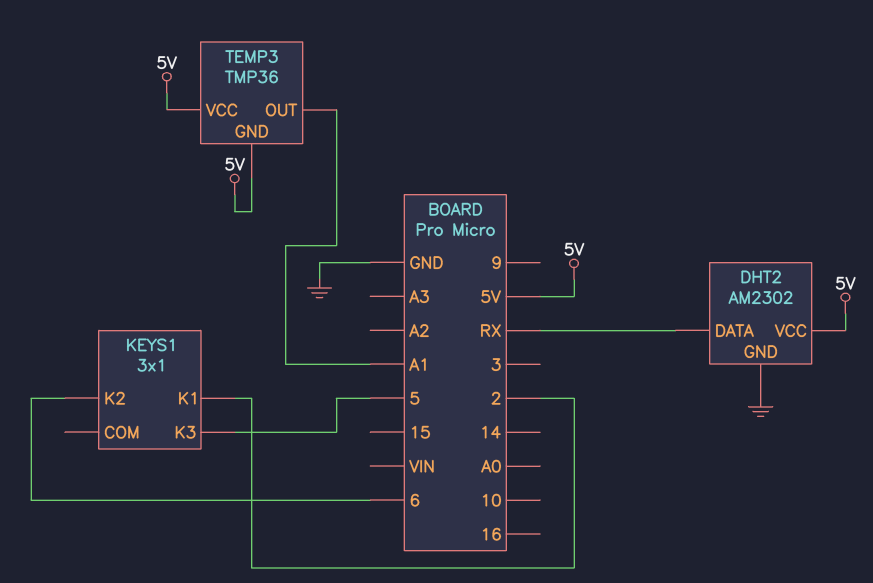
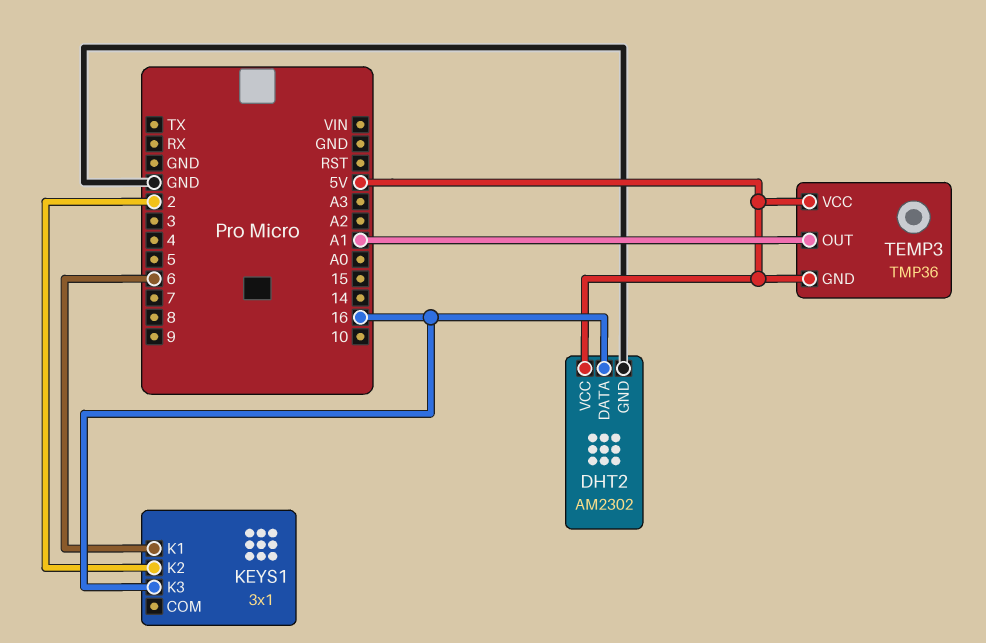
DHT2 pin DATA: RX -> 16
KEYS1 pin K1: 2 -> 6
KEYS1 pin K2: 6 -> 2
KEYS1 pin K3: 5 -> 16

